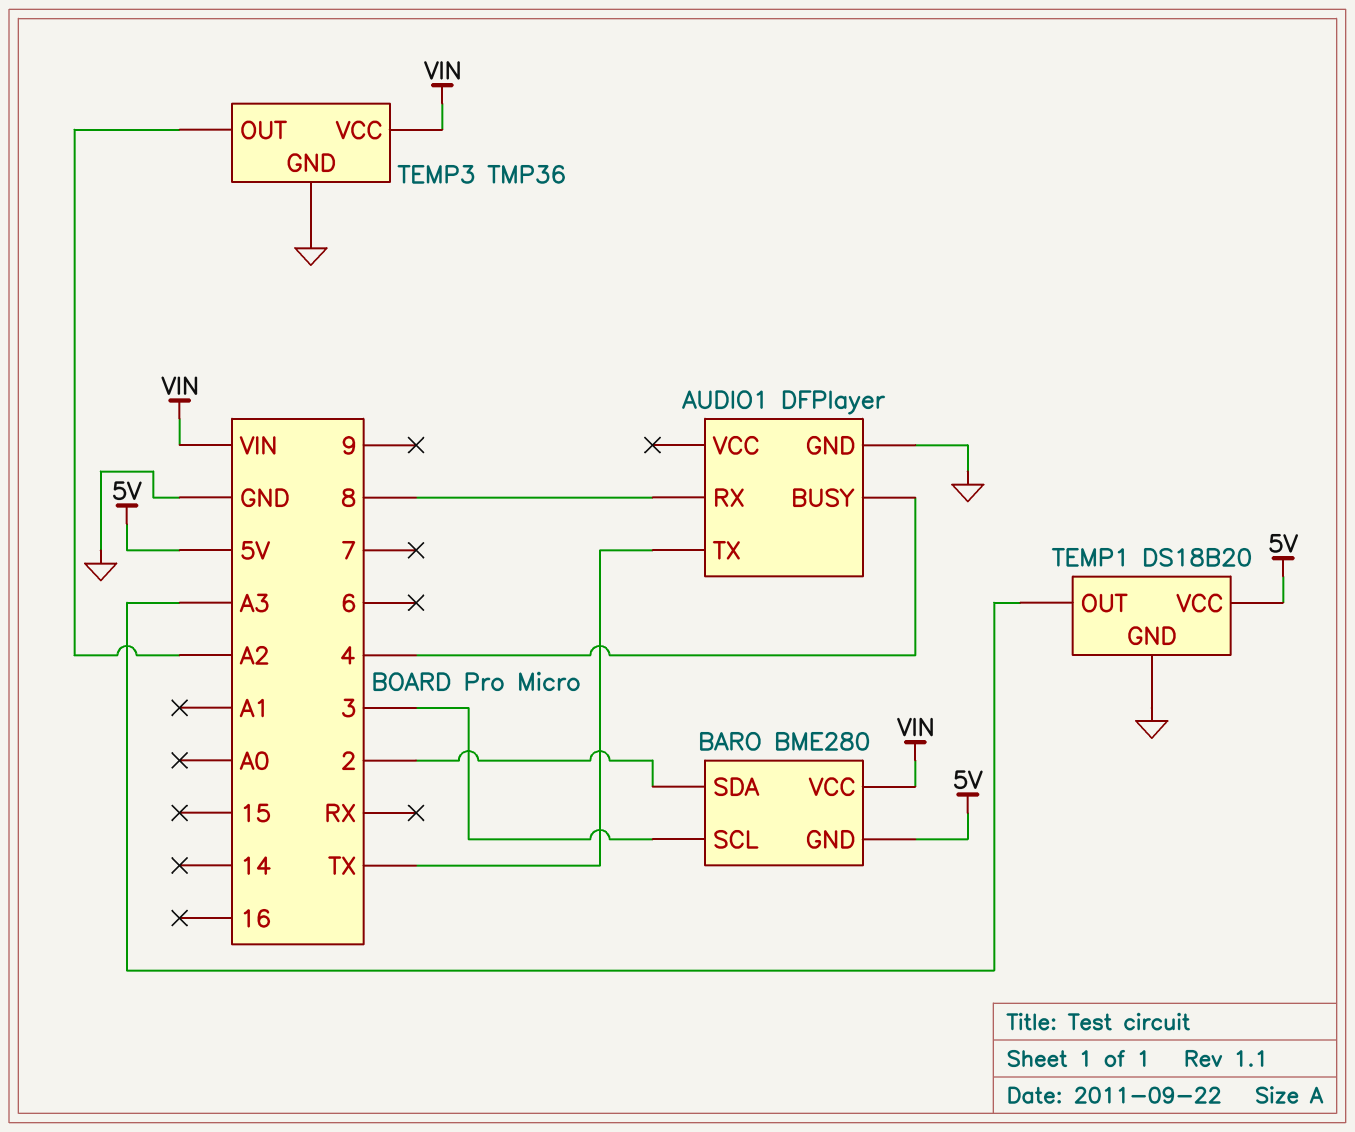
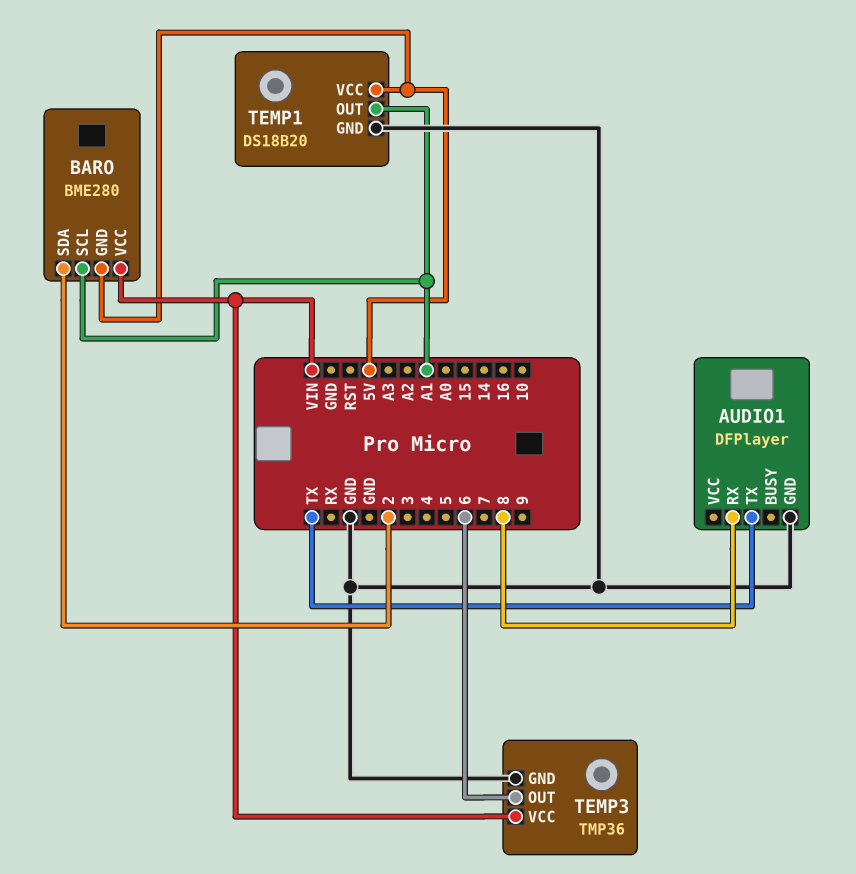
AUDIO1 pin BUSY: 4 -> none
BARO pin SCL: 3 -> A1
TEMP1 pin OUT: A3 -> A1
TEMP3 pin OUT: A2 -> 6

